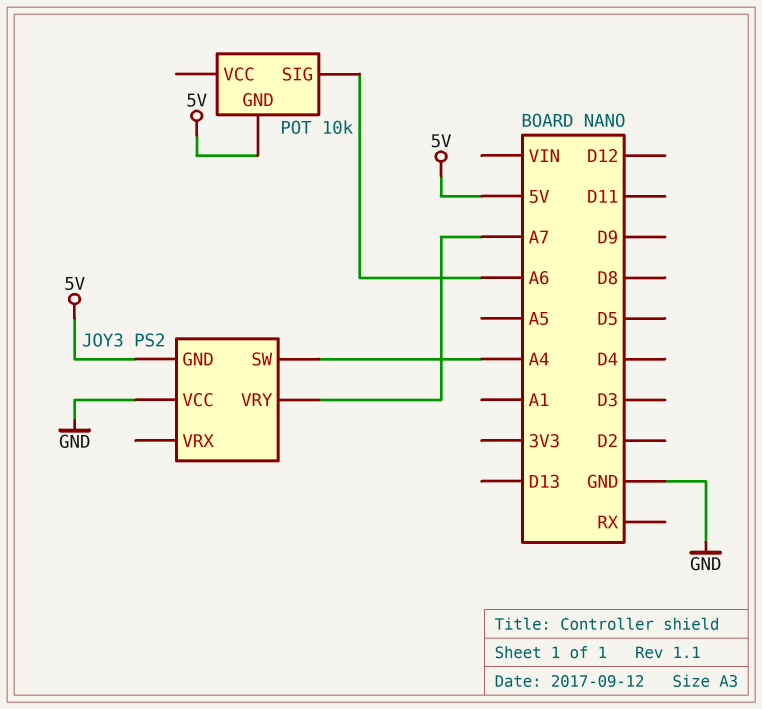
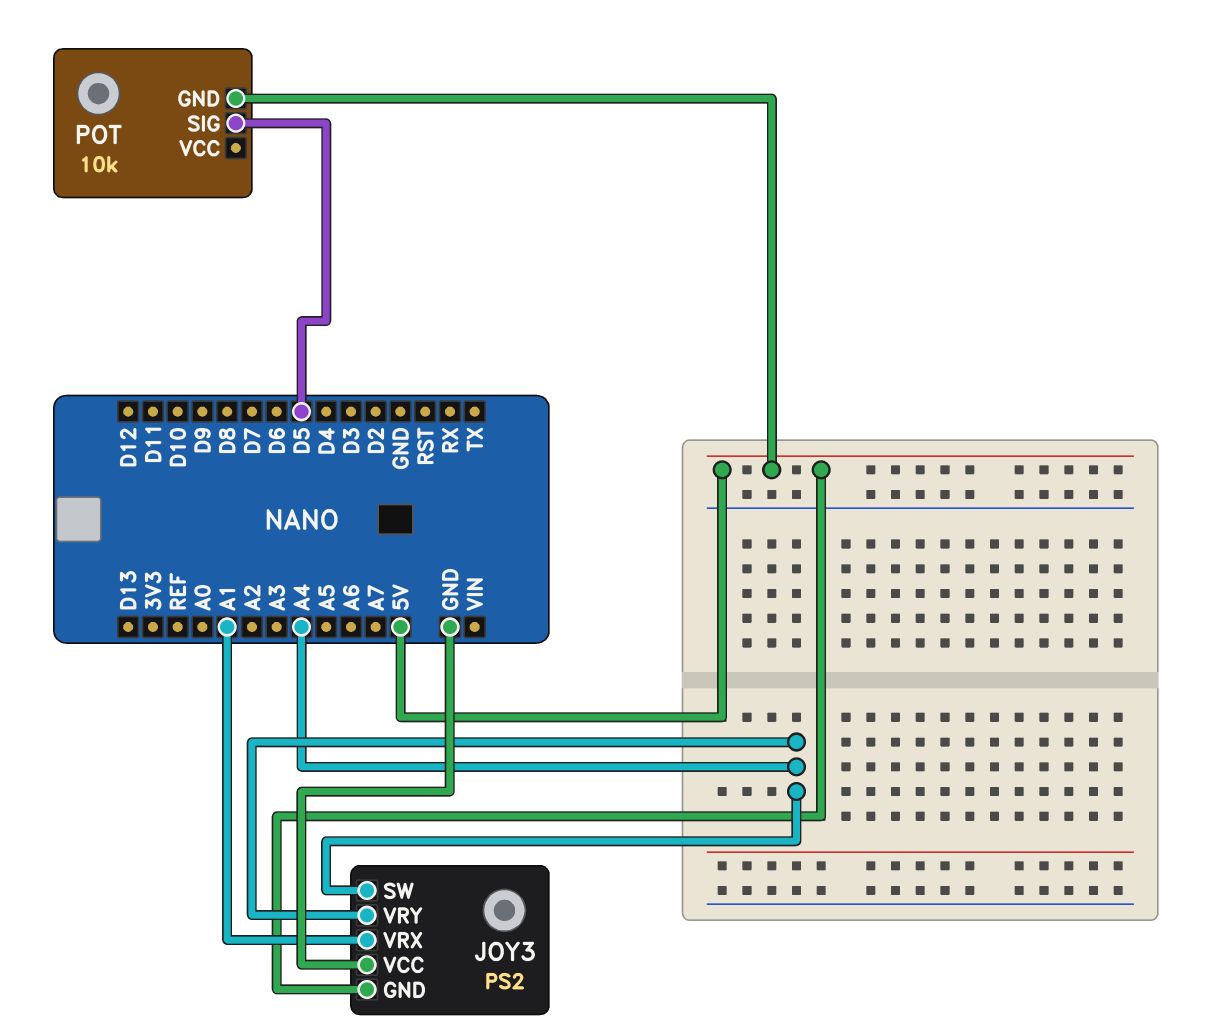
JOY3 pin VRX: none -> A1
JOY3 pin VRY: A7 -> A4
POT pin SIG: A6 -> D5

